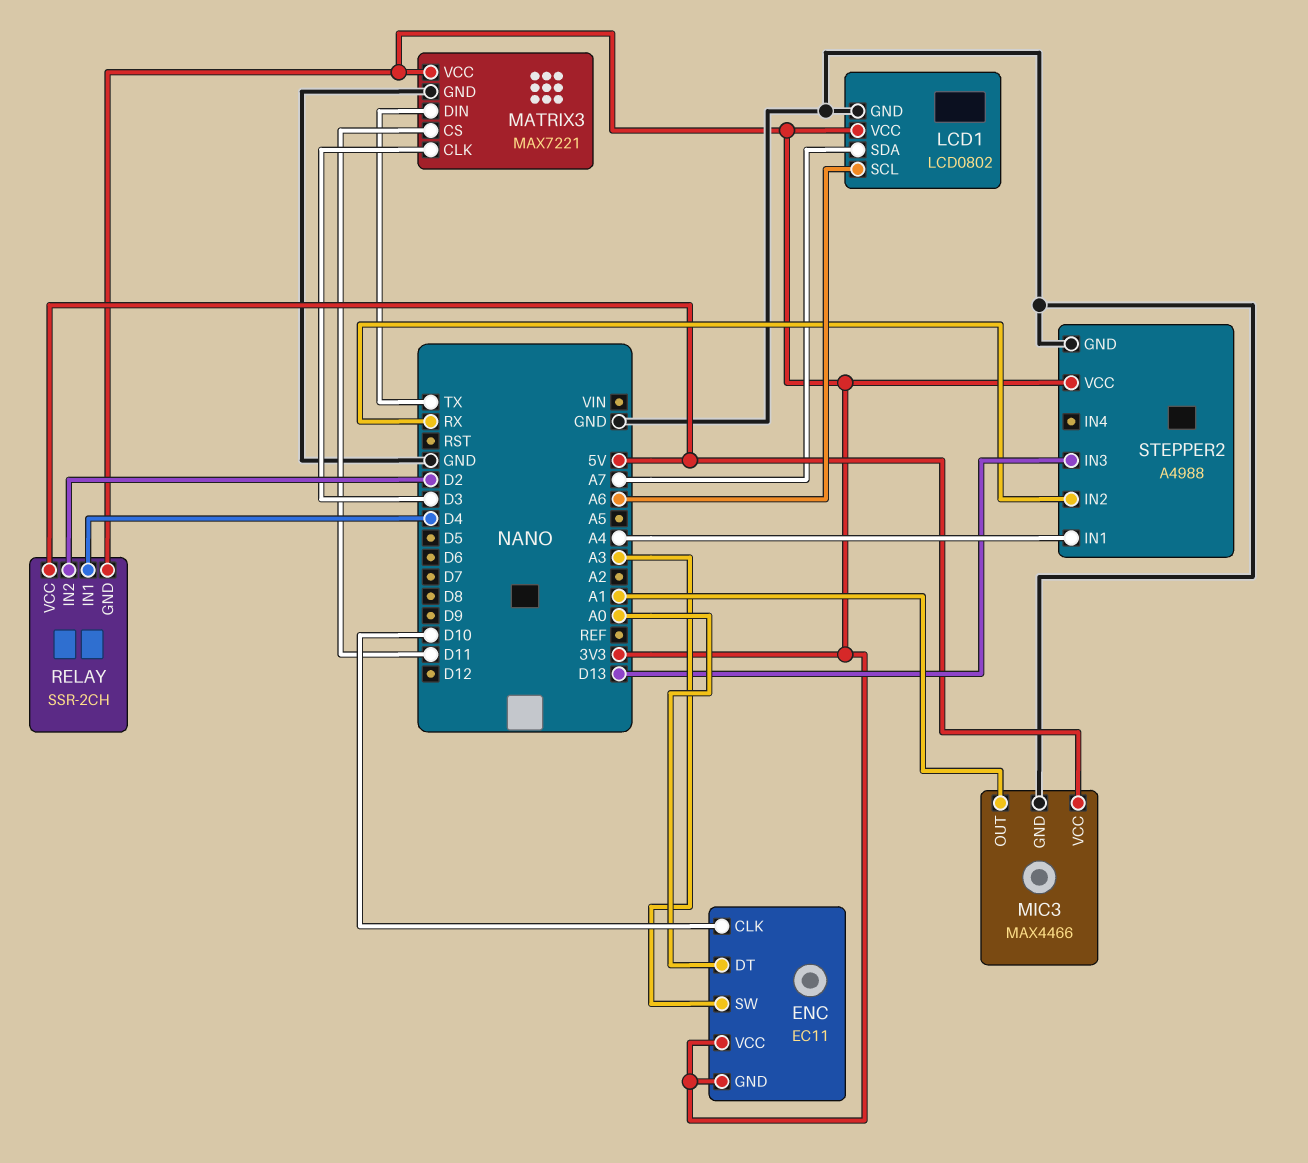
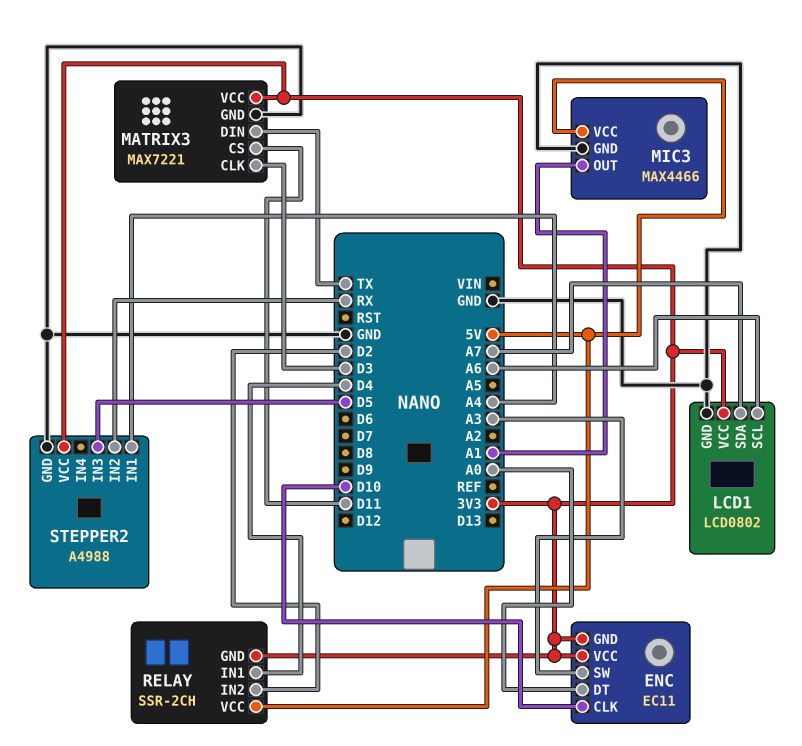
STEPPER2 pin IN3: D13 -> D5

